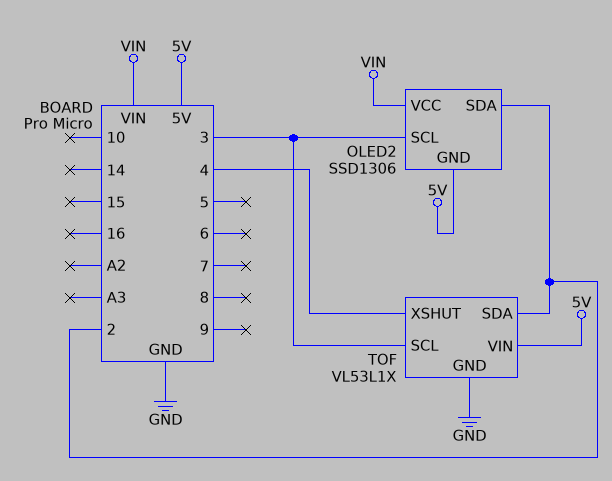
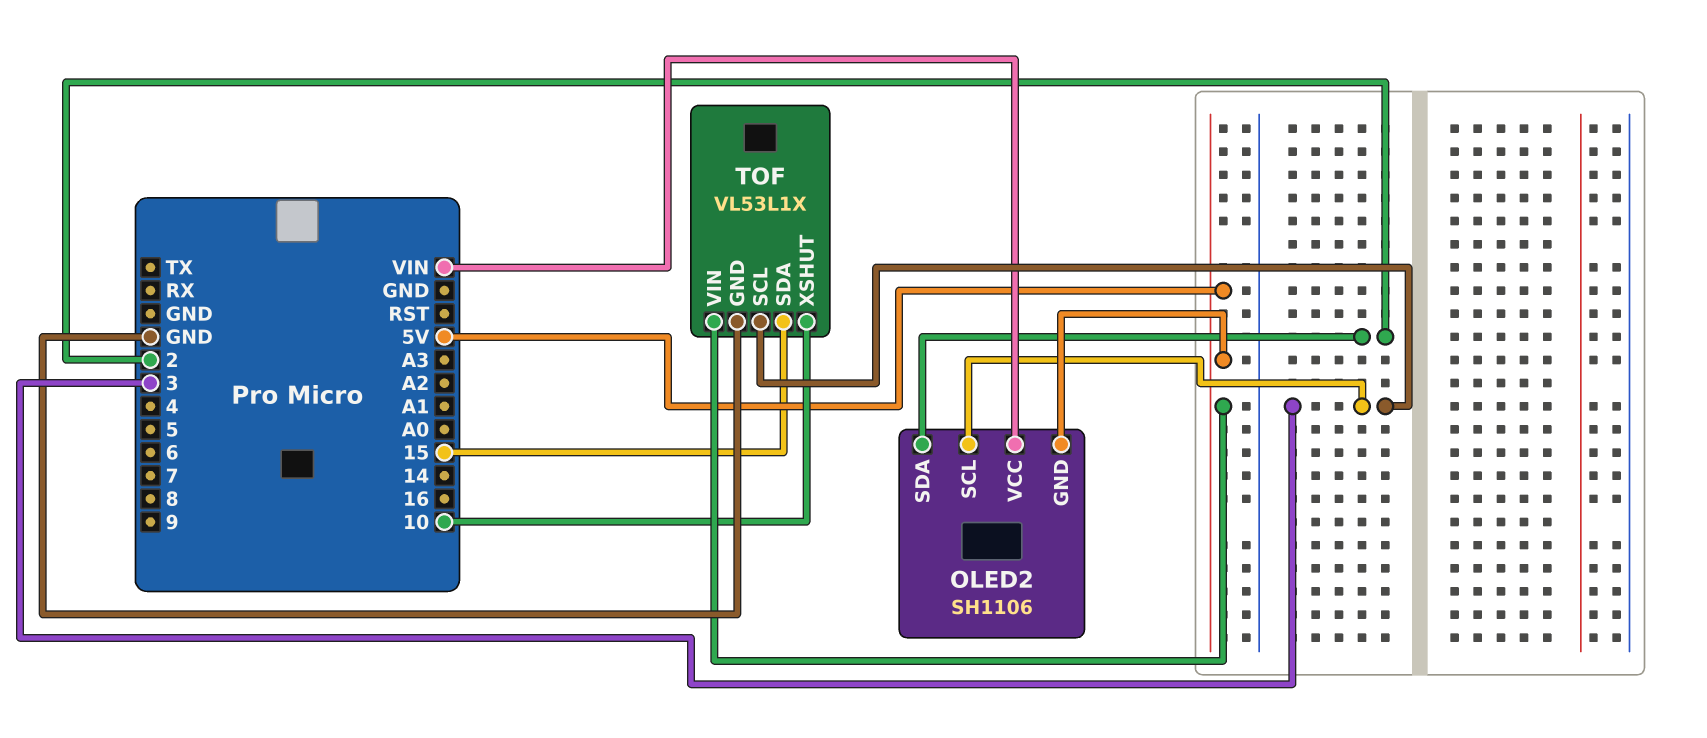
OLED2: SSD1306 -> SH1106
TOF pin SDA: 2 -> 15
TOF pin XSHUT: 4 -> 10

